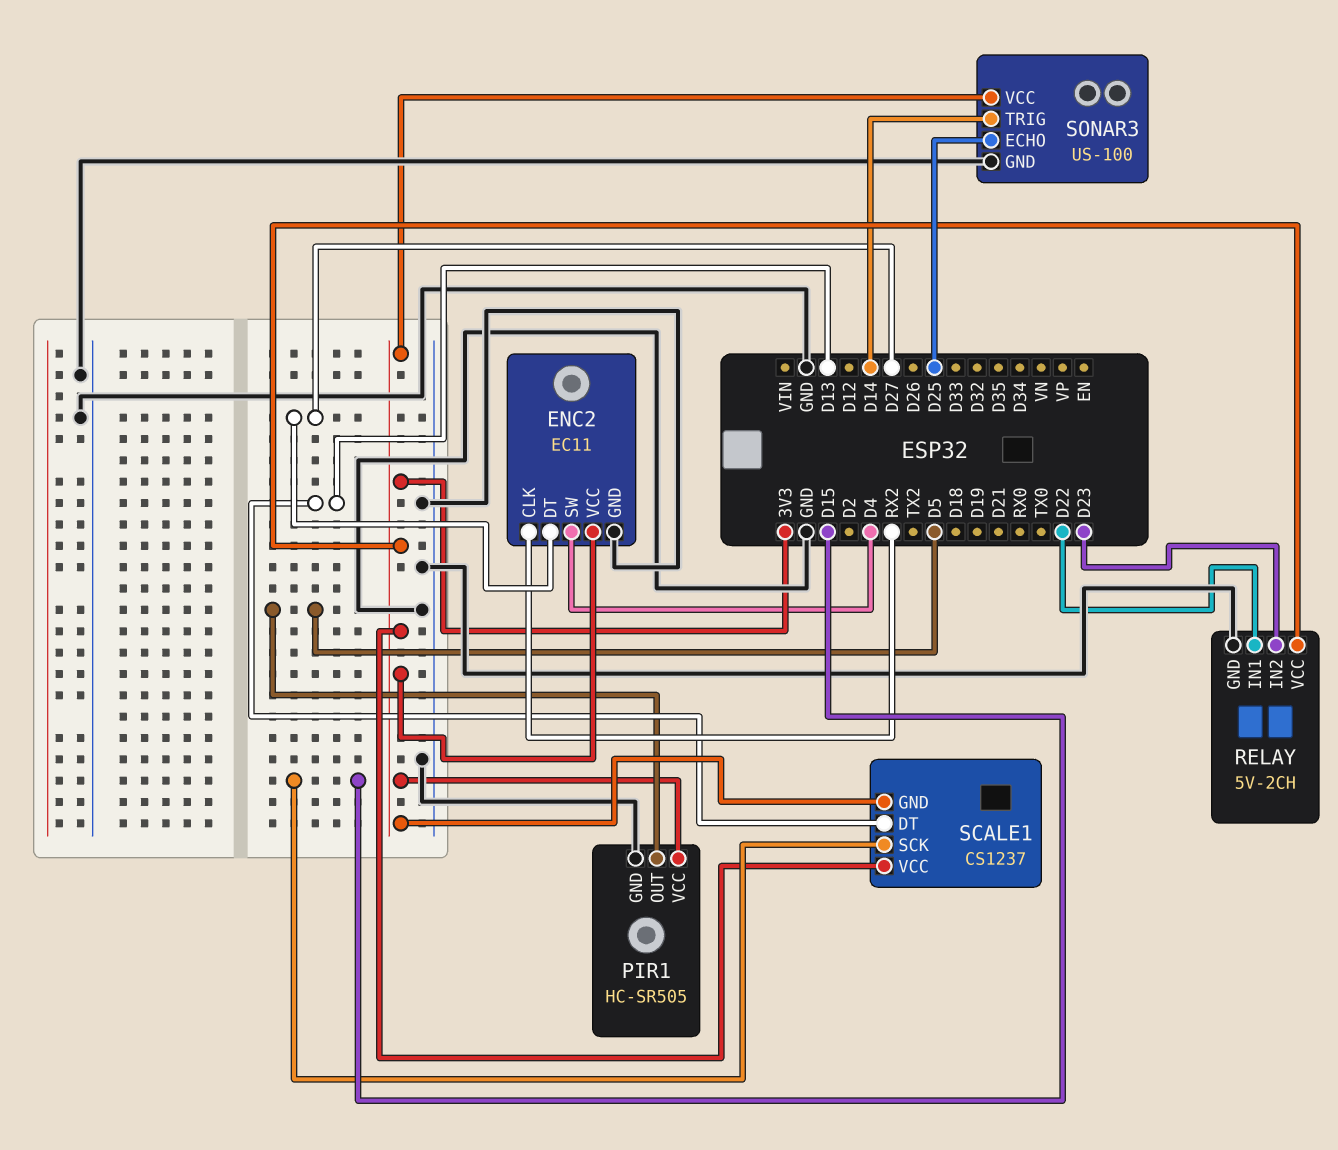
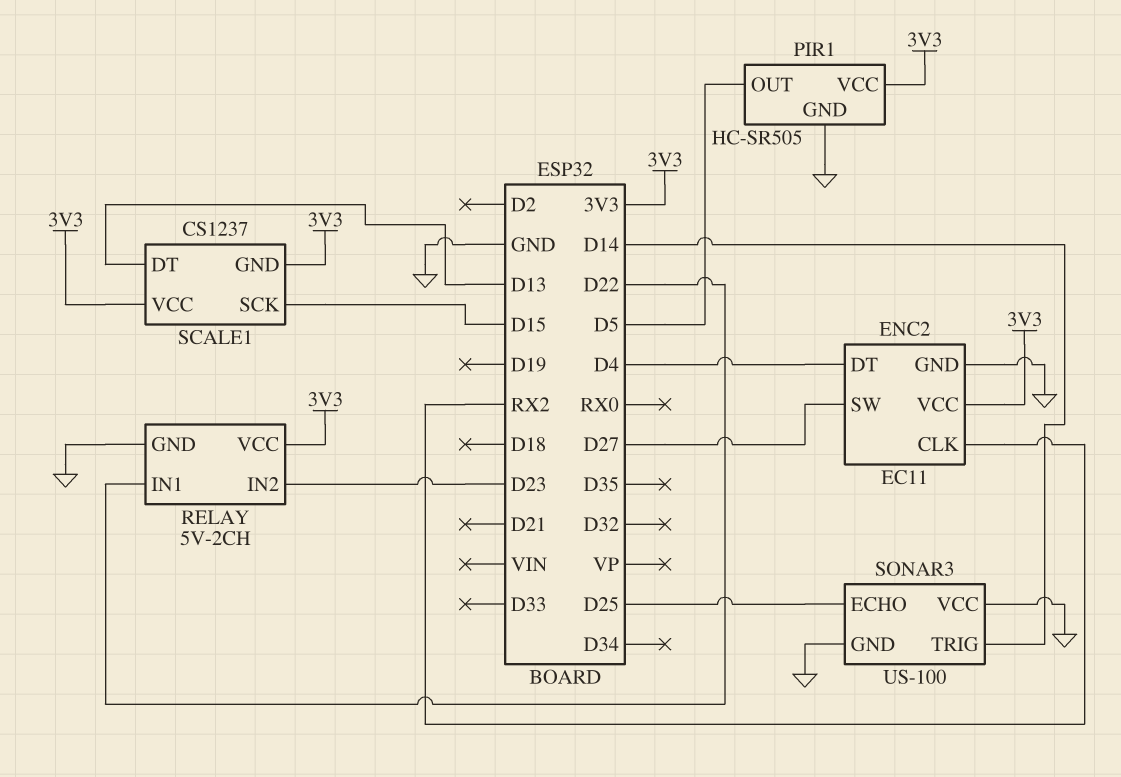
ENC2 pin DT: D27 -> D4
ENC2 pin SW: D4 -> D27
SONAR3 pin VCC: 3V3 -> GND

